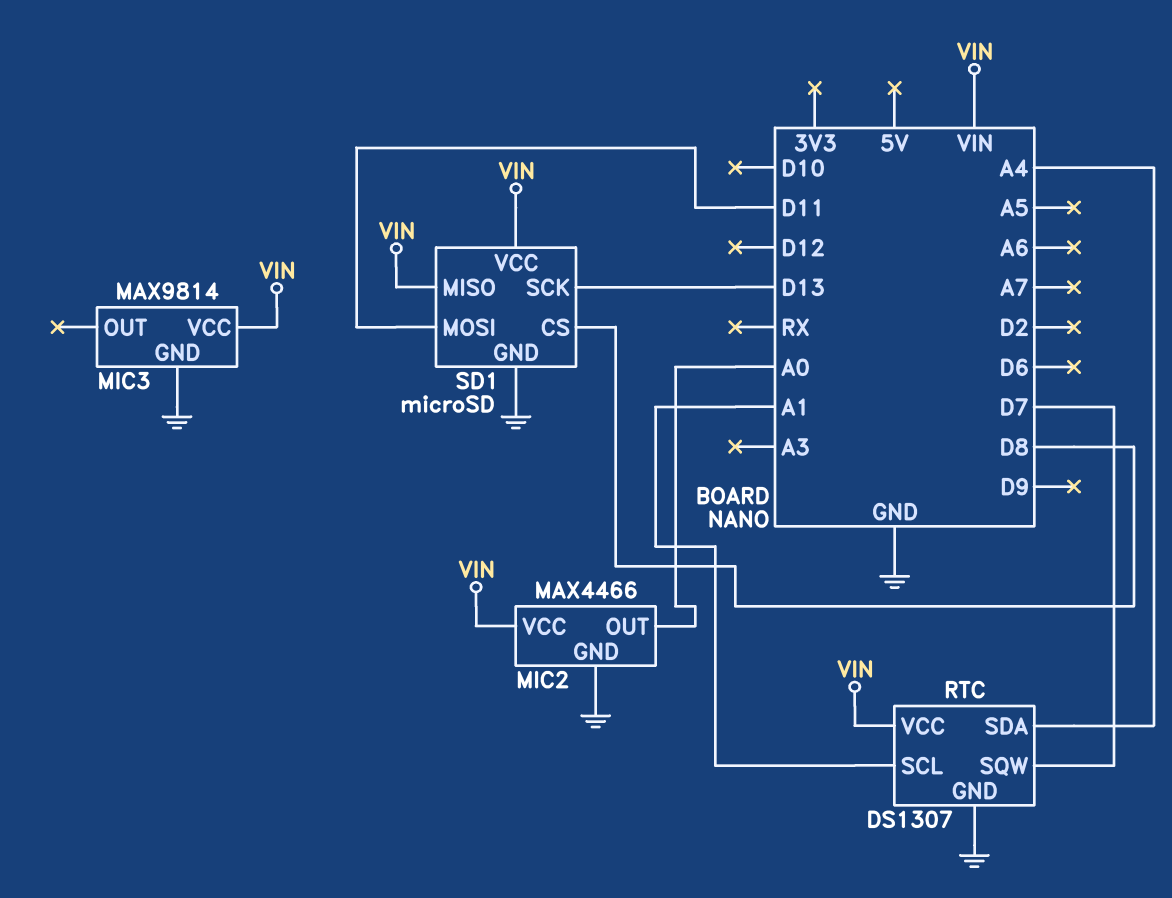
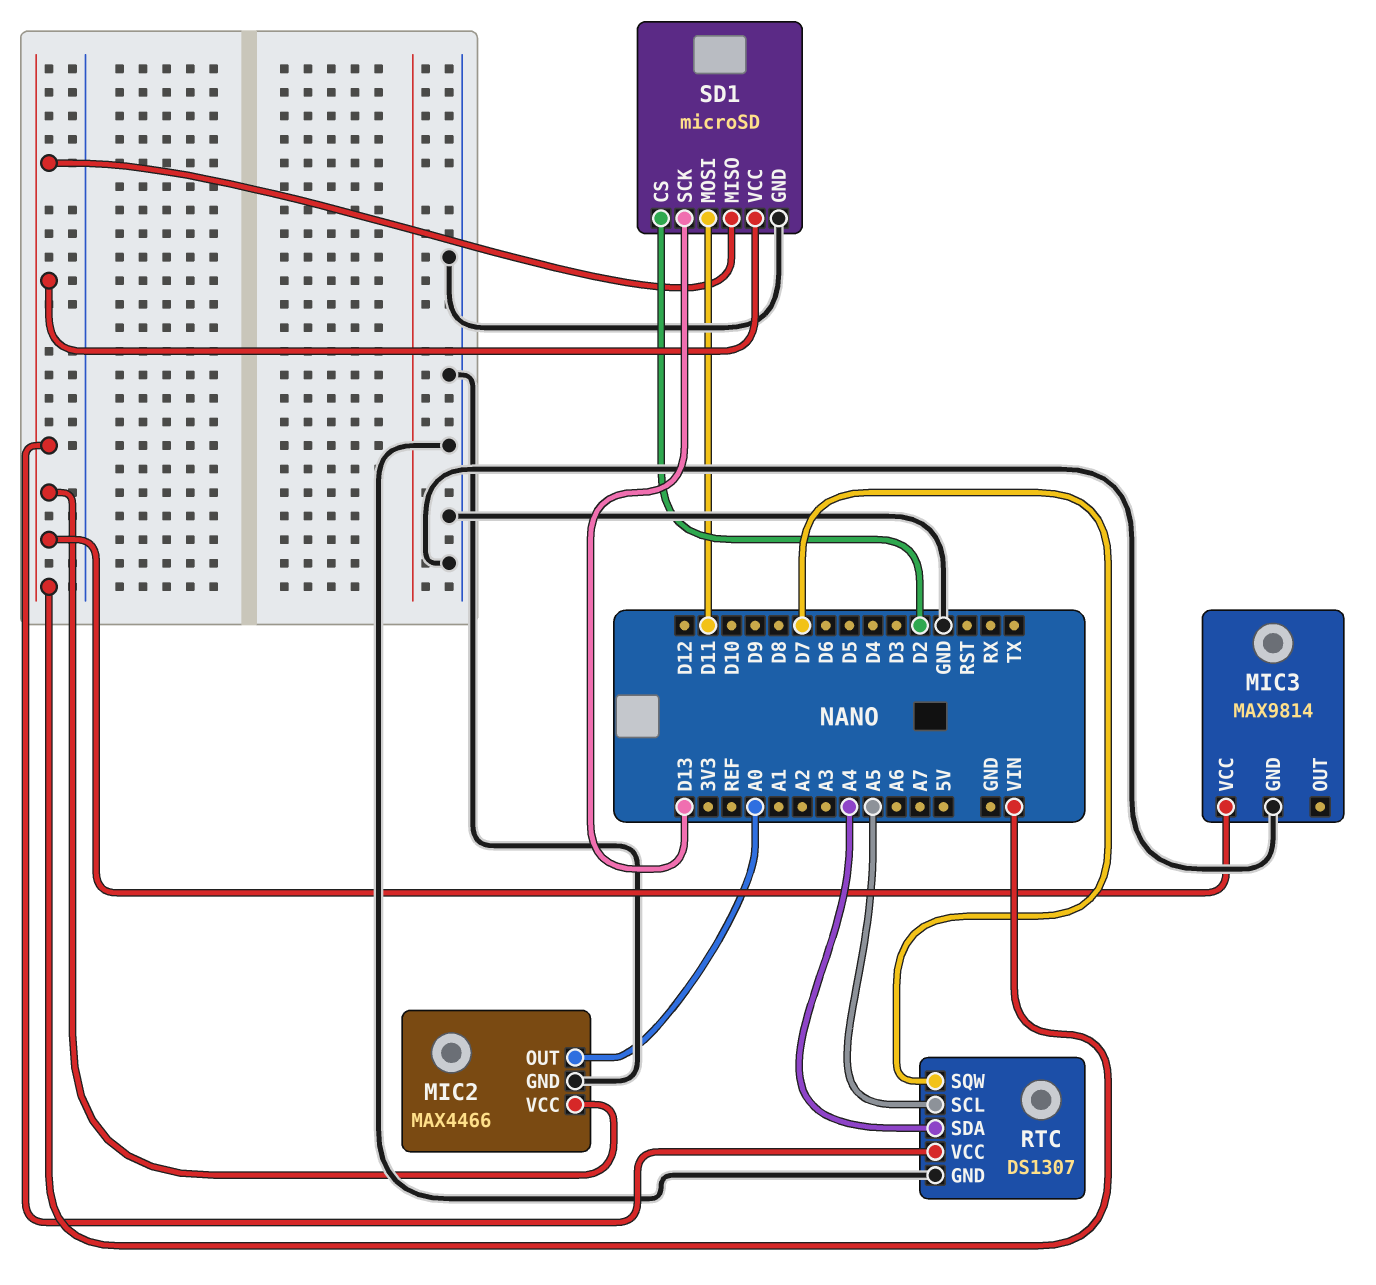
RTC pin SCL: A1 -> A5
SD1 pin CS: D8 -> D2

